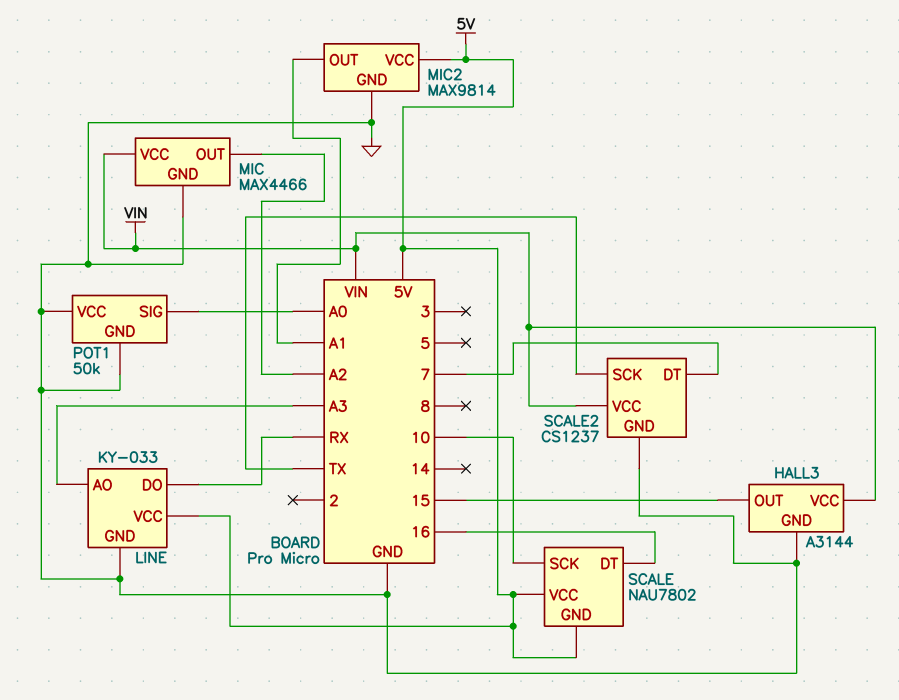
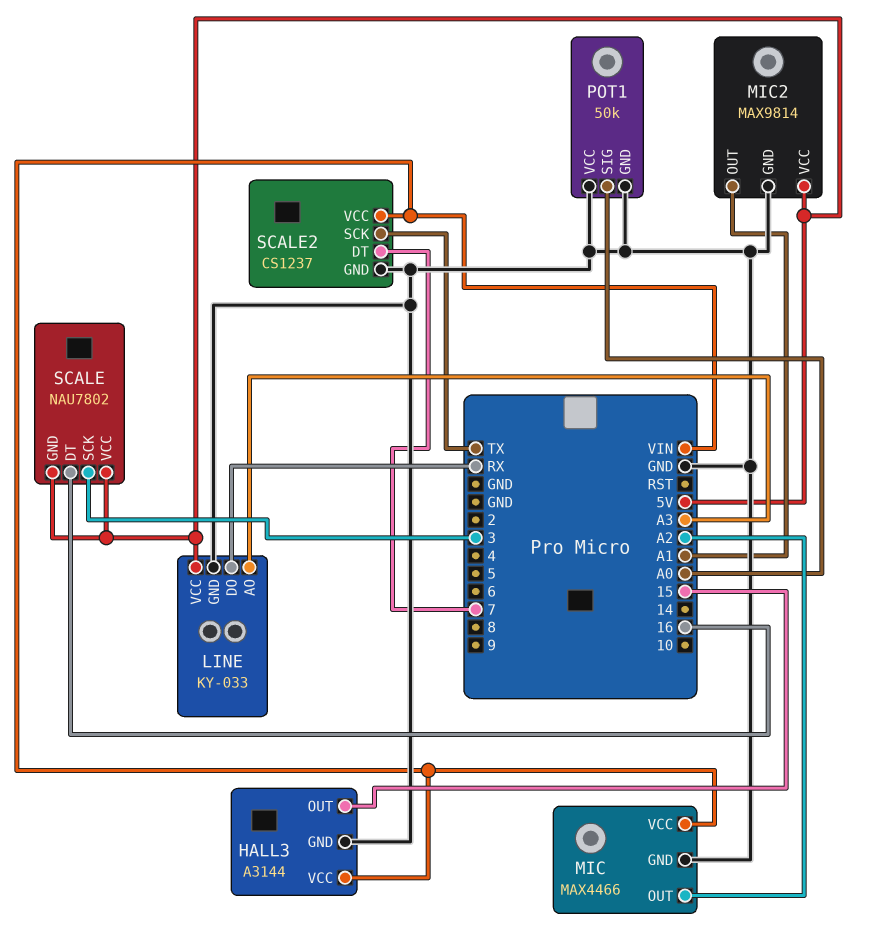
SCALE pin SCK: 10 -> 3

